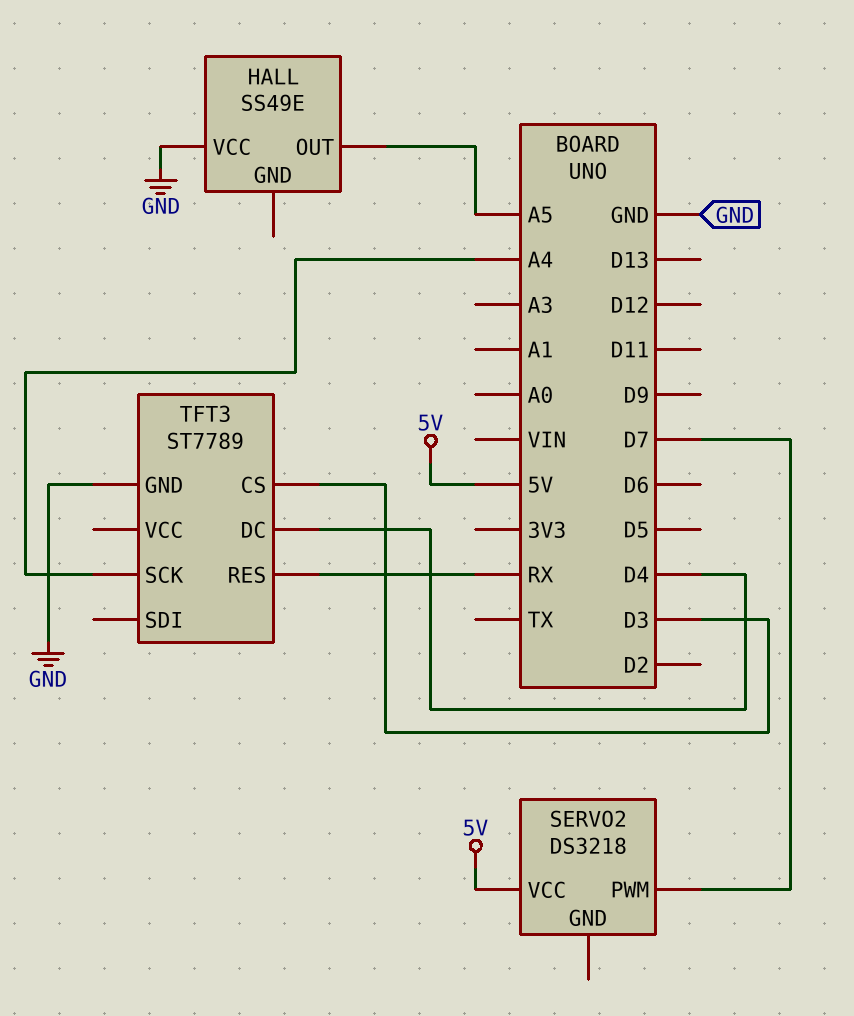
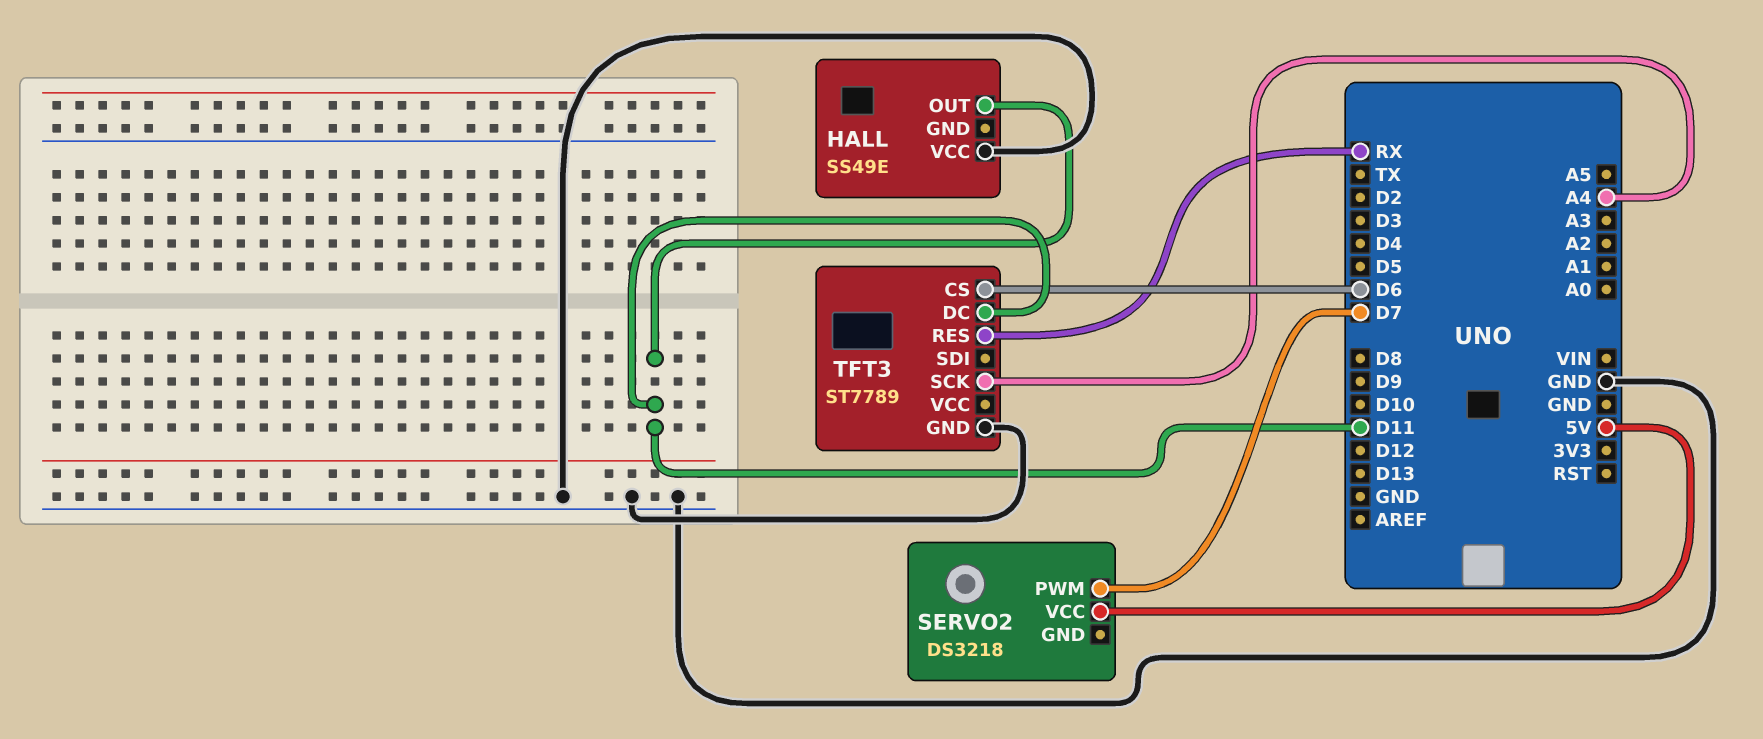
HALL pin OUT: A5 -> D11
TFT3 pin CS: D3 -> D6
TFT3 pin DC: D4 -> D11

